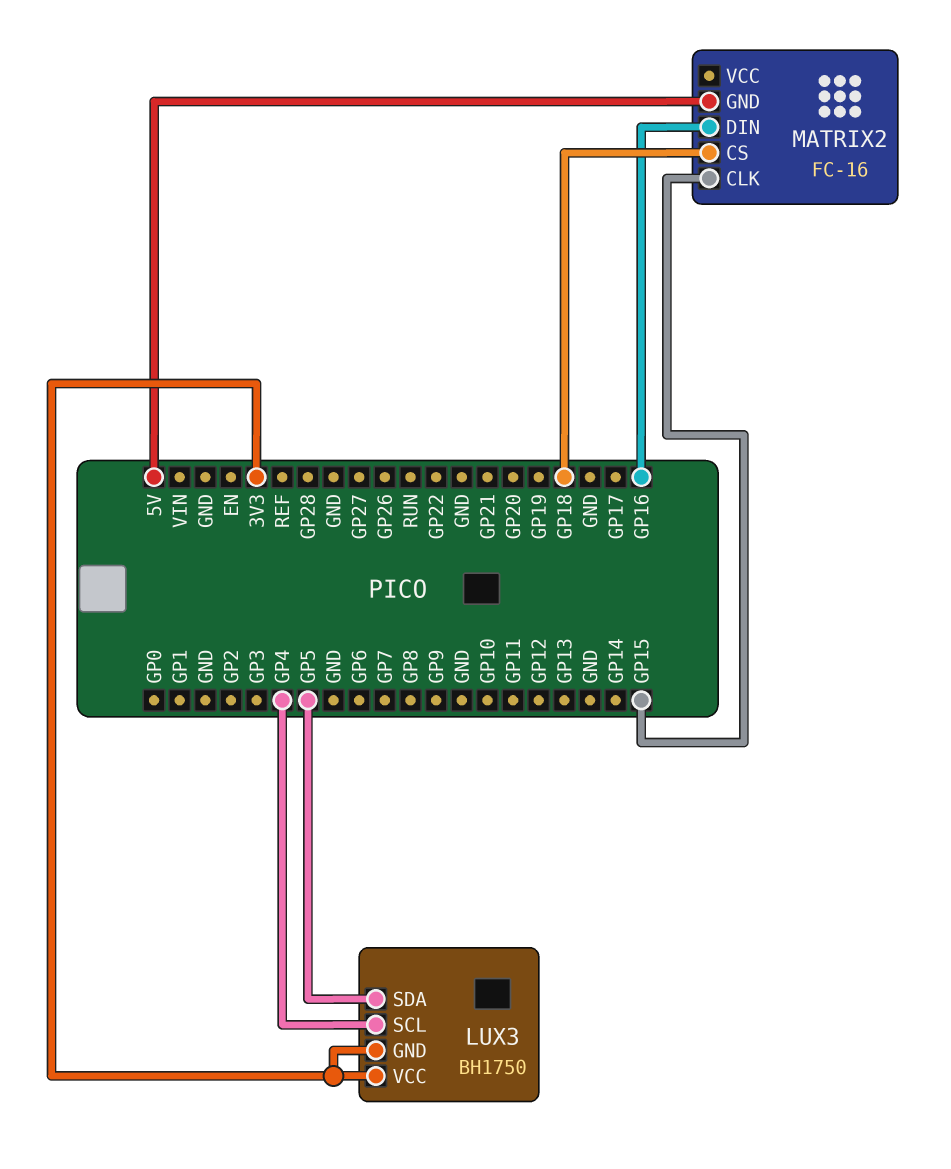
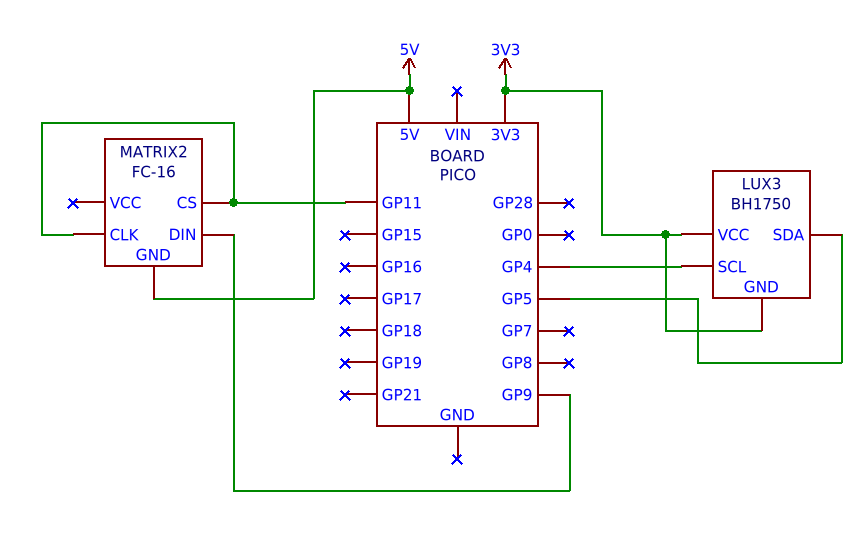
MATRIX2 pin CLK: GP15 -> GP11
MATRIX2 pin CS: GP18 -> GP11
MATRIX2 pin DIN: GP16 -> GP9

